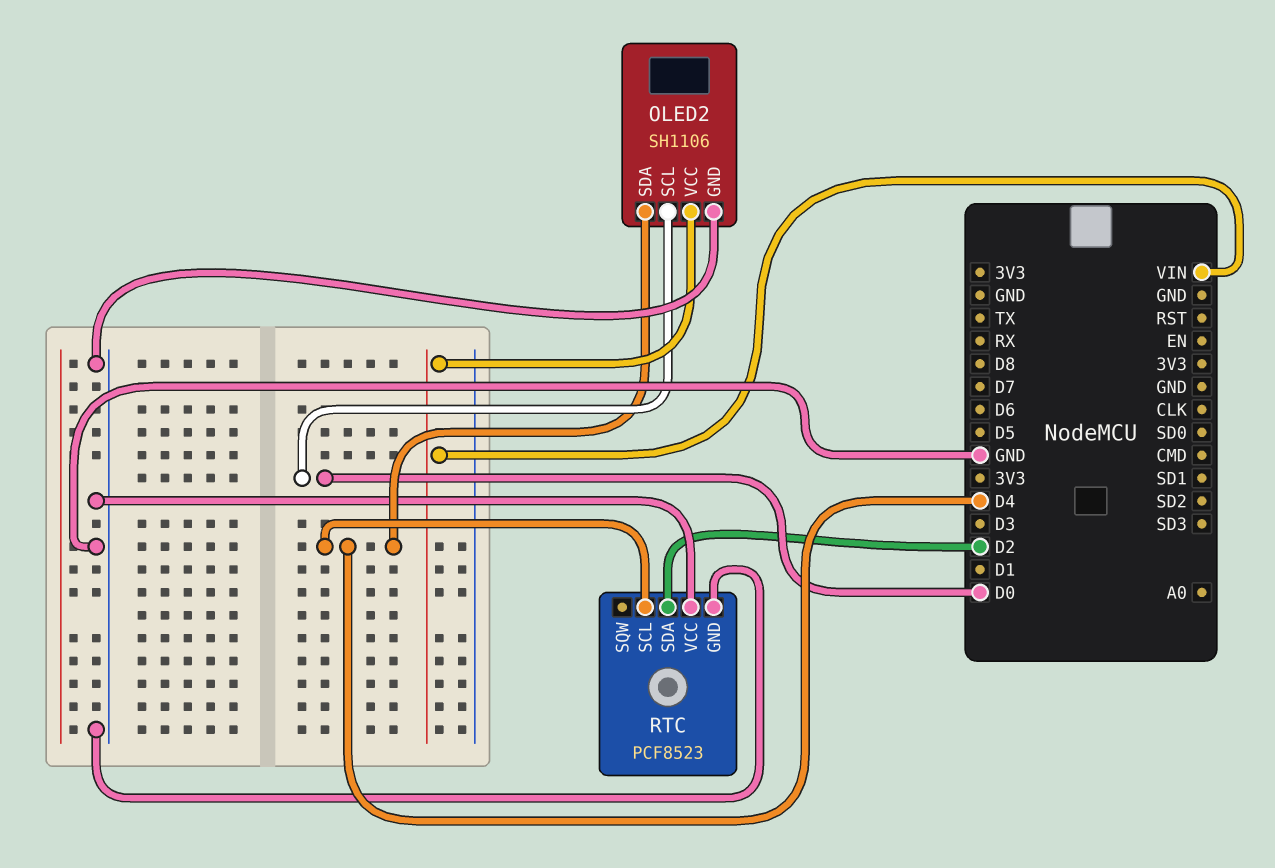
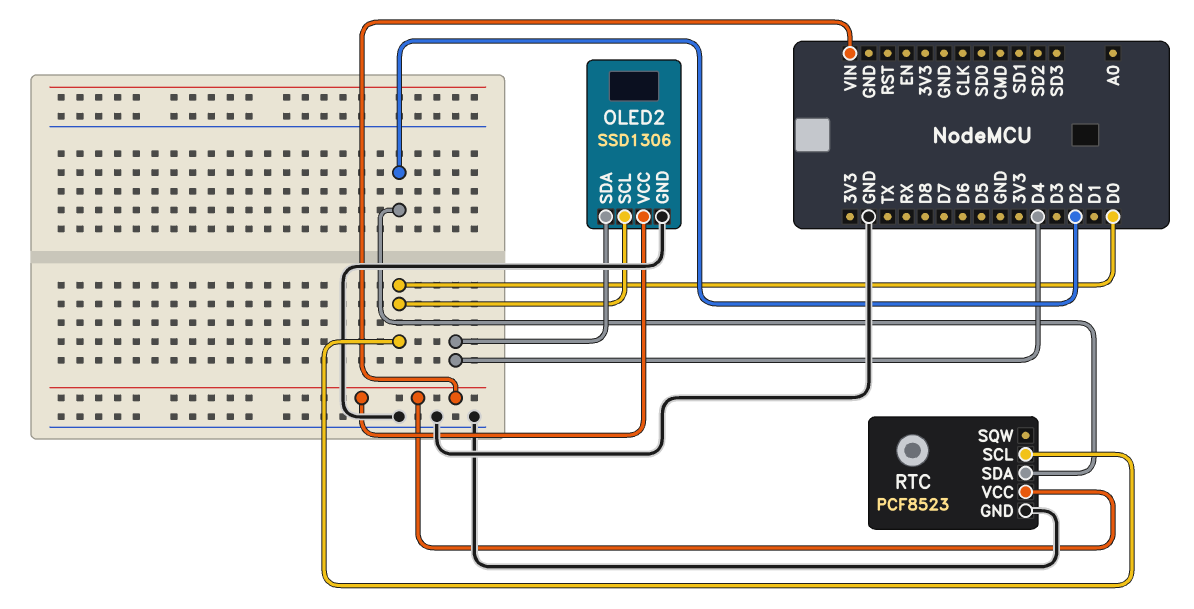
OLED2: SH1106 -> SSD1306
RTC pin SCL: D4 -> D0
RTC pin VCC: GND -> VIN

